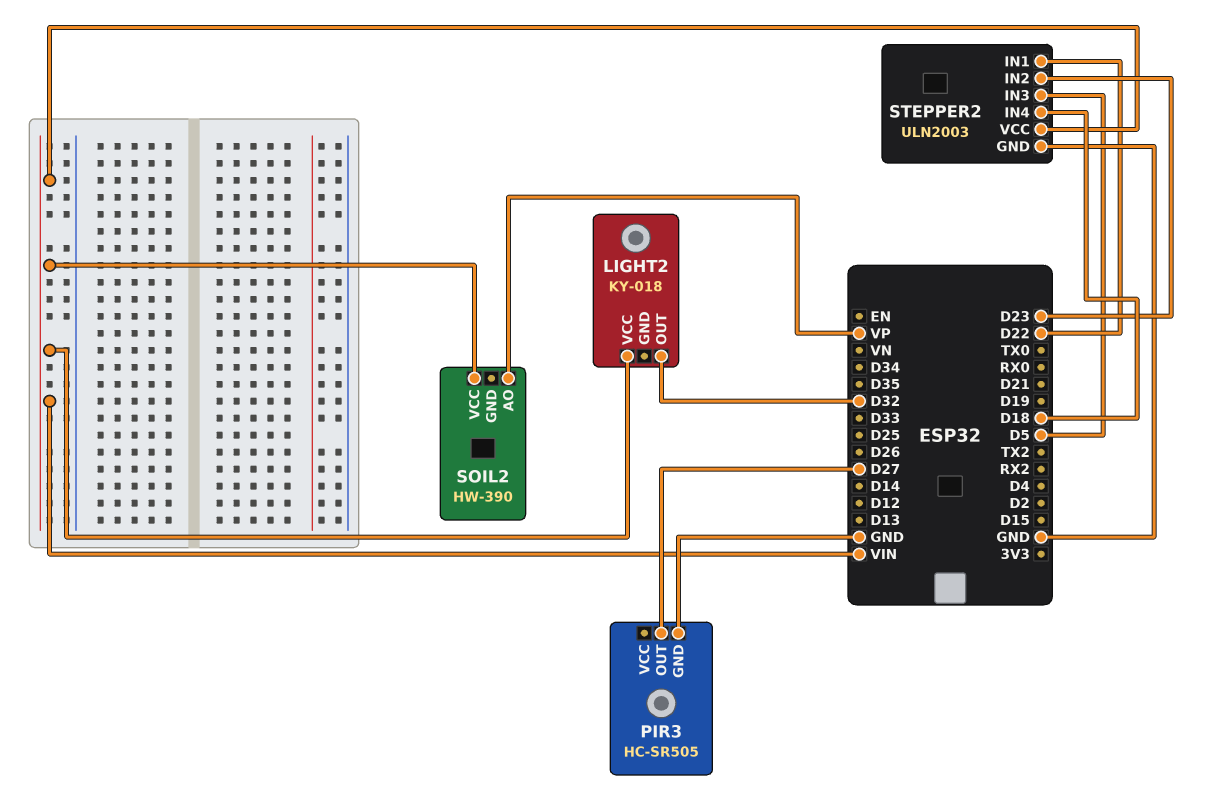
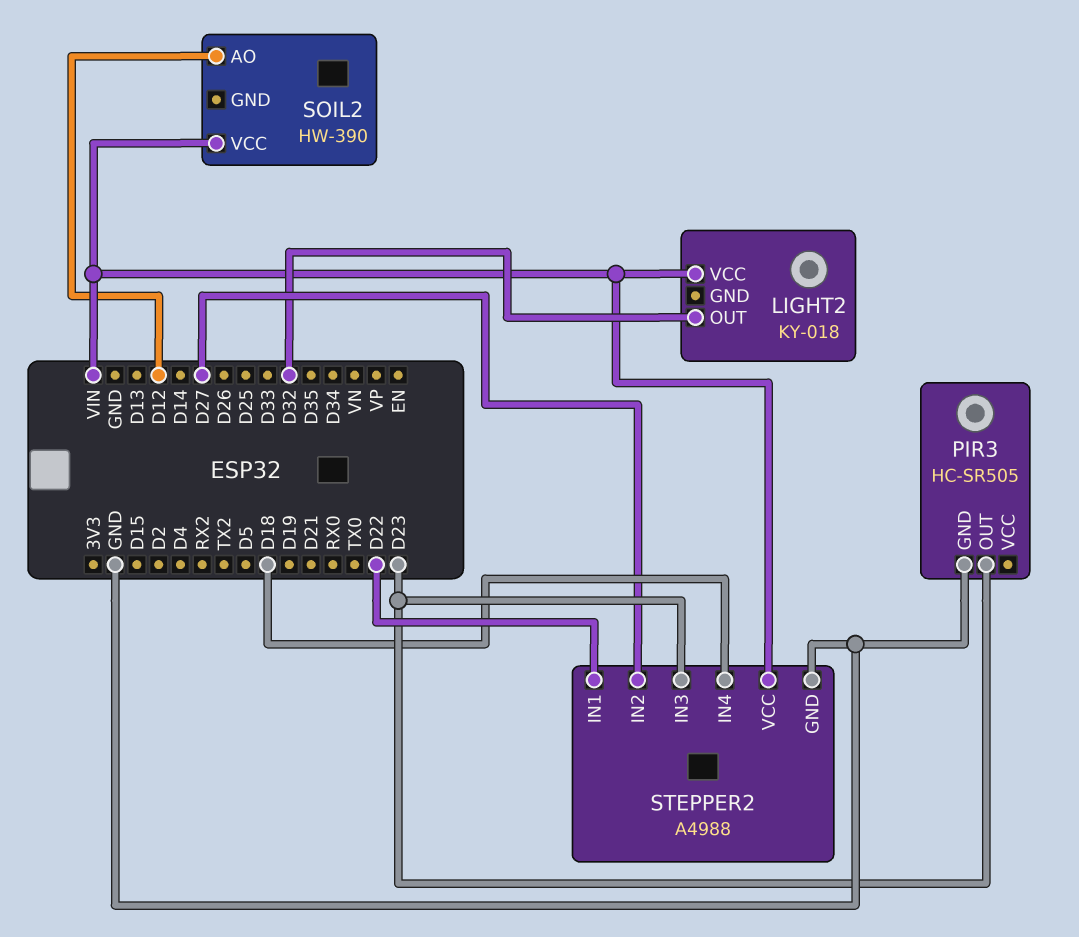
PIR3 pin OUT: D27 -> D23
SOIL2 pin AO: VP -> D12
STEPPER2: ULN2003 -> A4988
STEPPER2 pin IN2: D23 -> D27
STEPPER2 pin IN3: D5 -> D23

